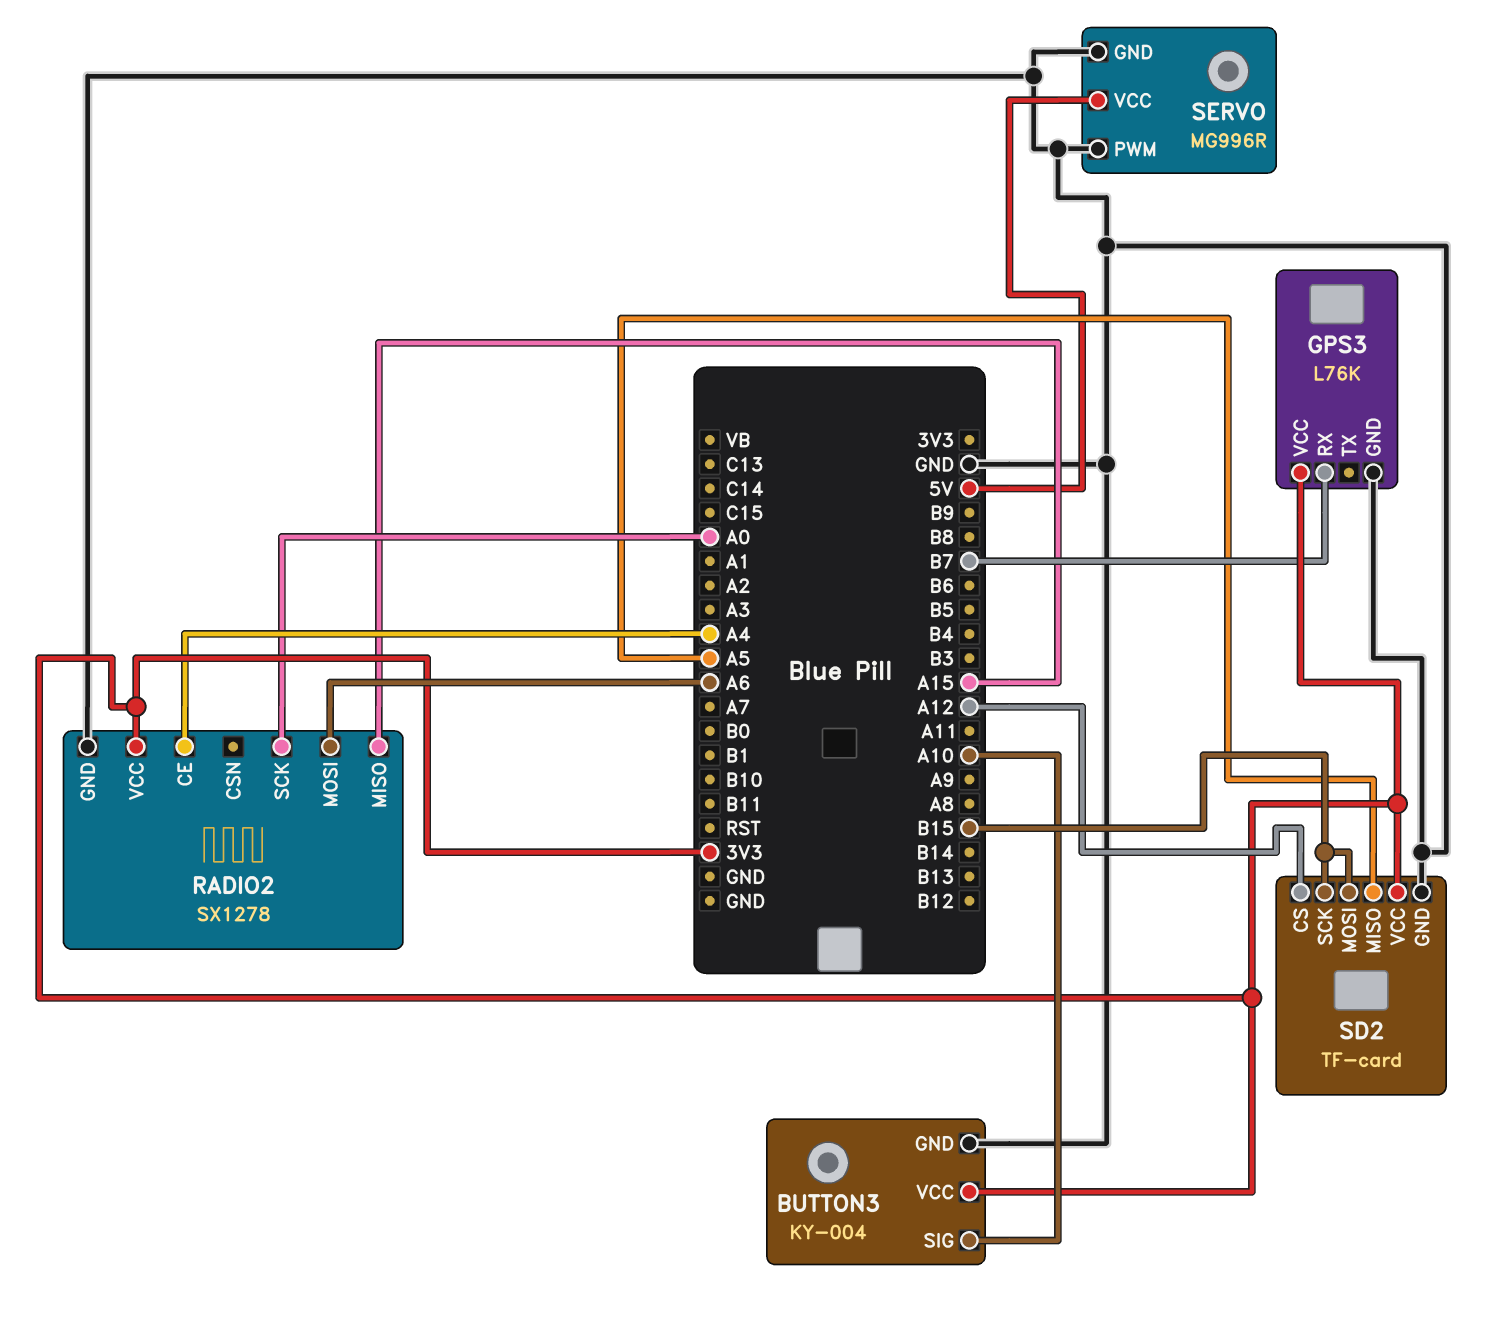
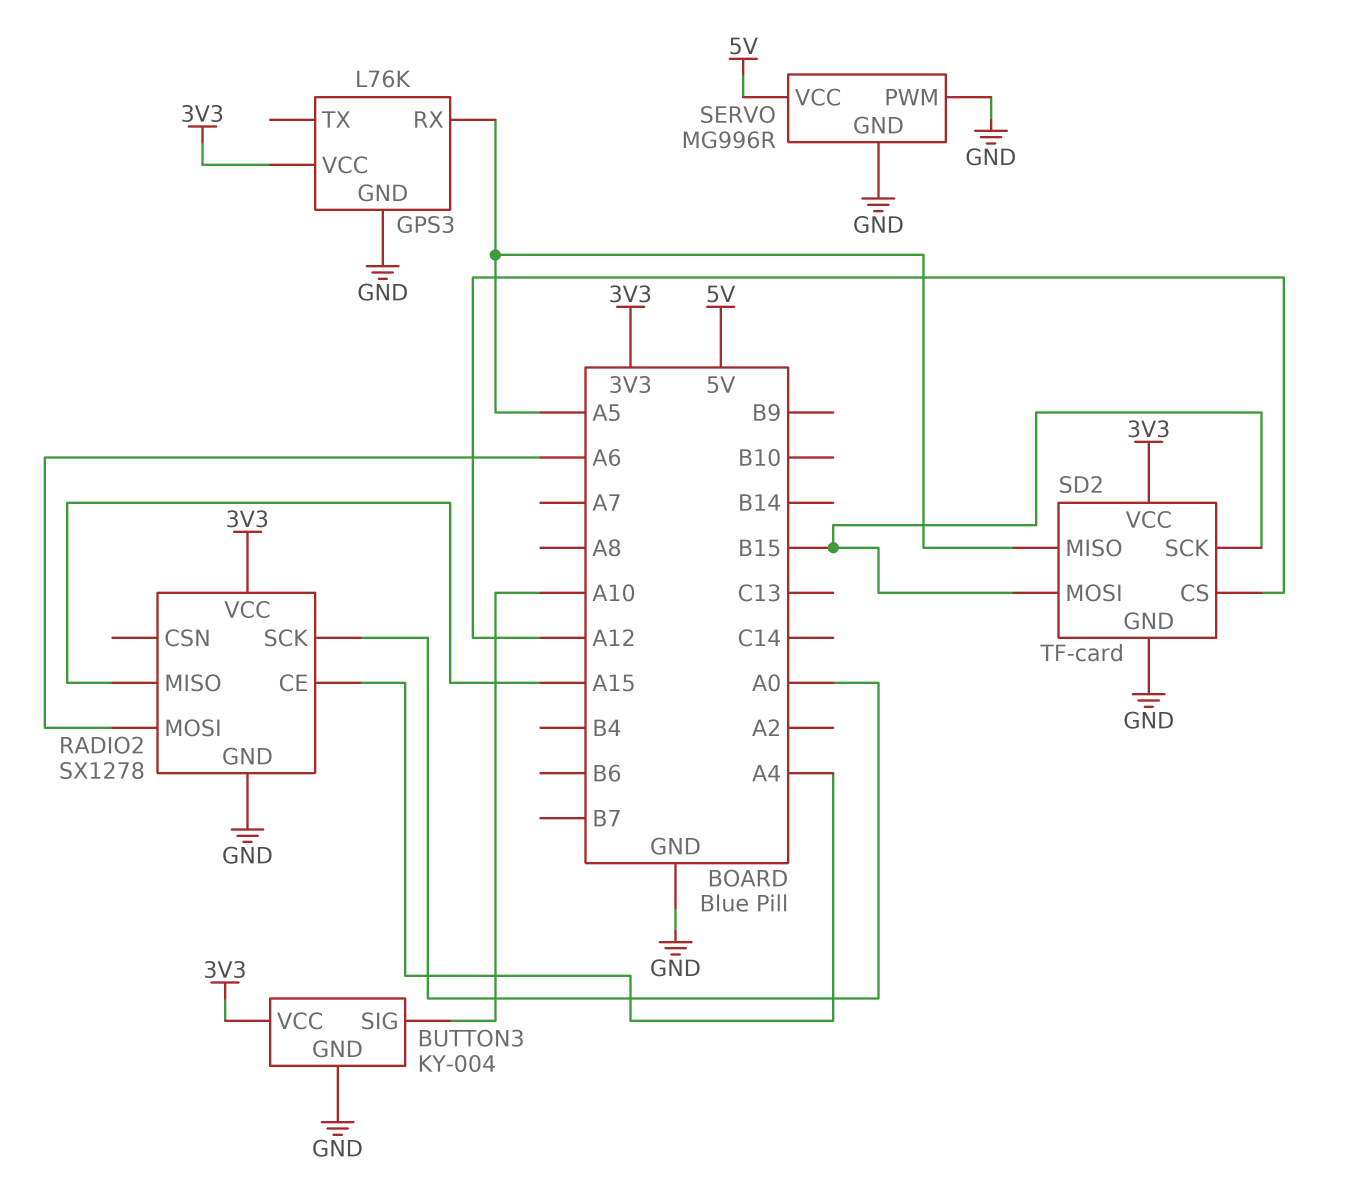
GPS3 pin RX: B7 -> A5

